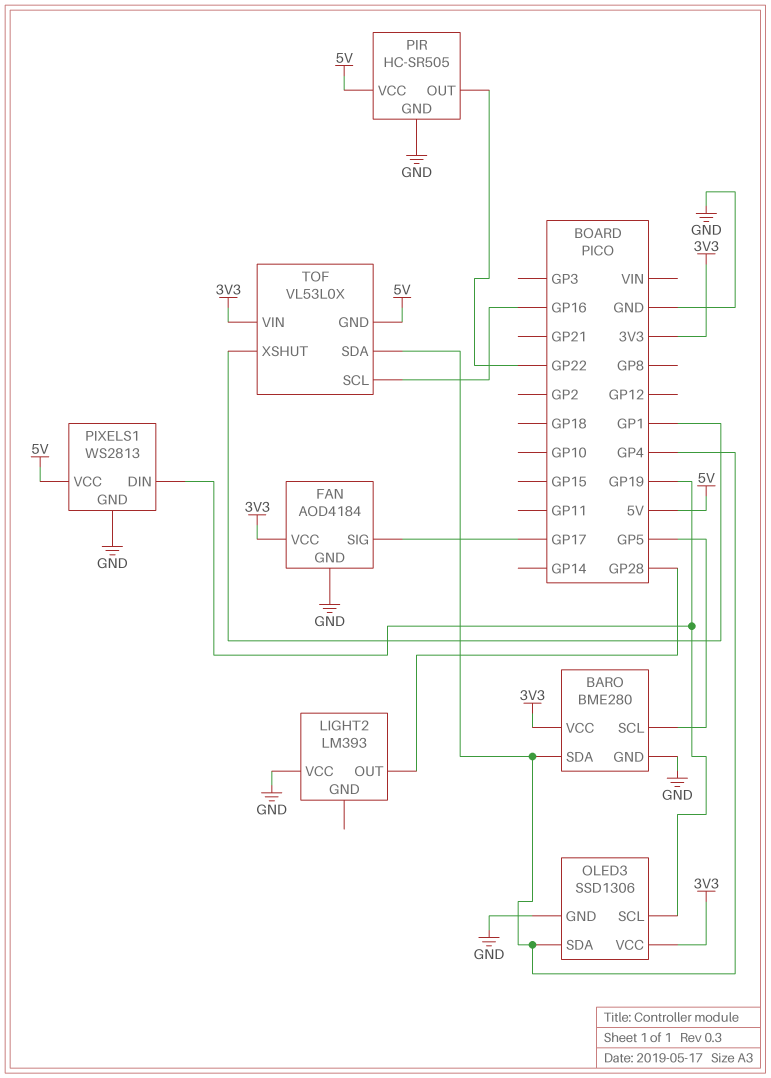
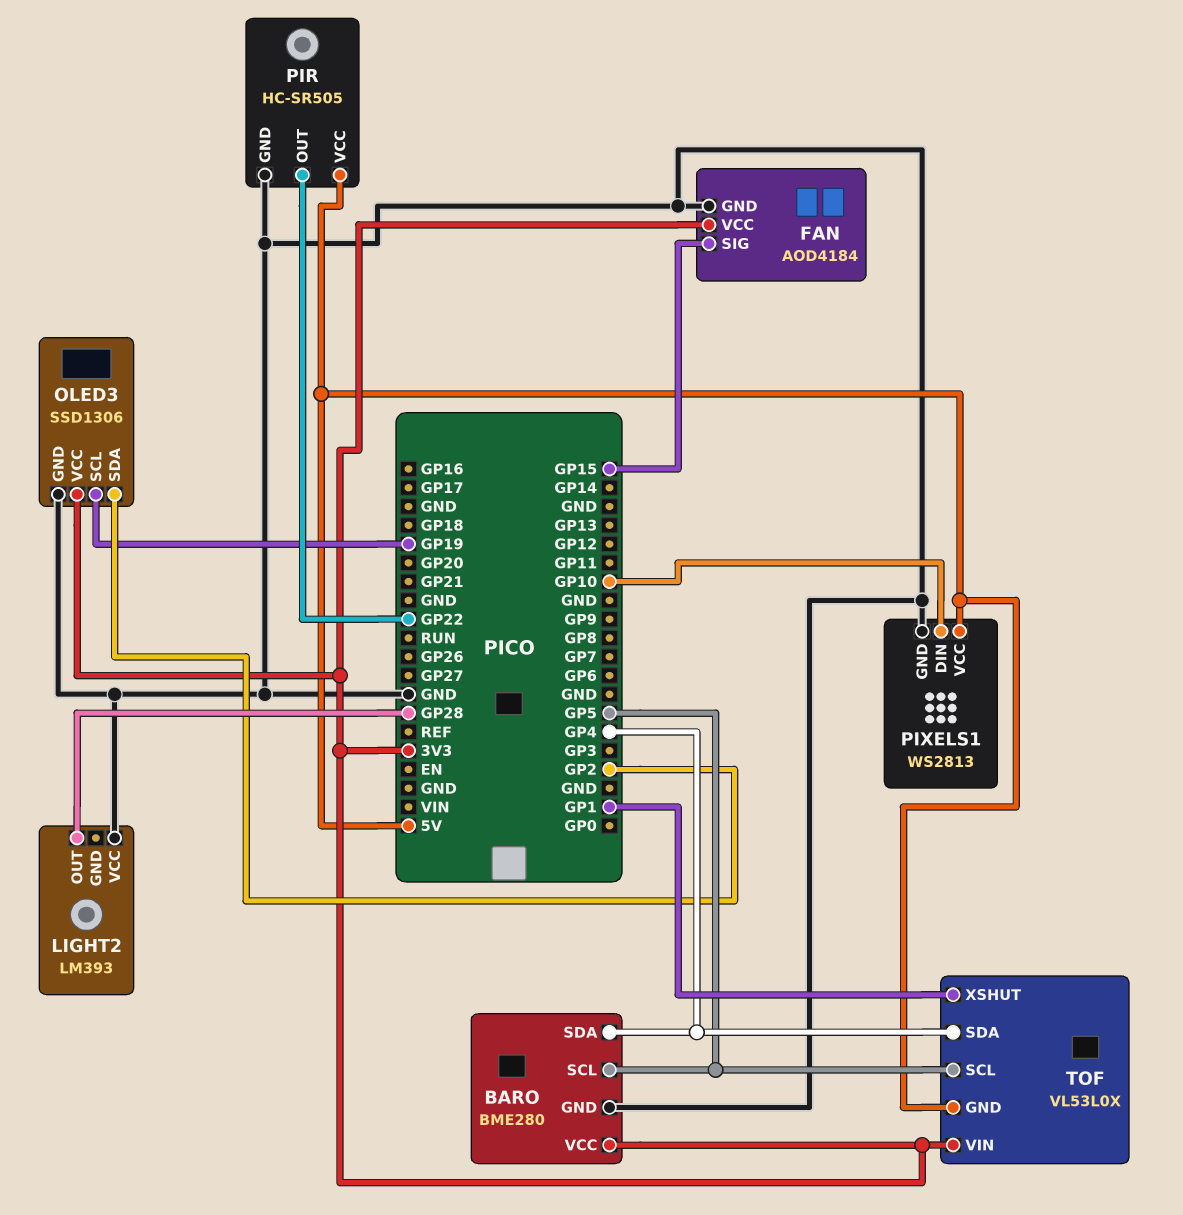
FAN pin SIG: GP17 -> GP15
OLED3 pin SDA: GP4 -> GP2
PIXELS1 pin DIN: GP19 -> GP10
TOF pin SCL: GP16 -> GP5

